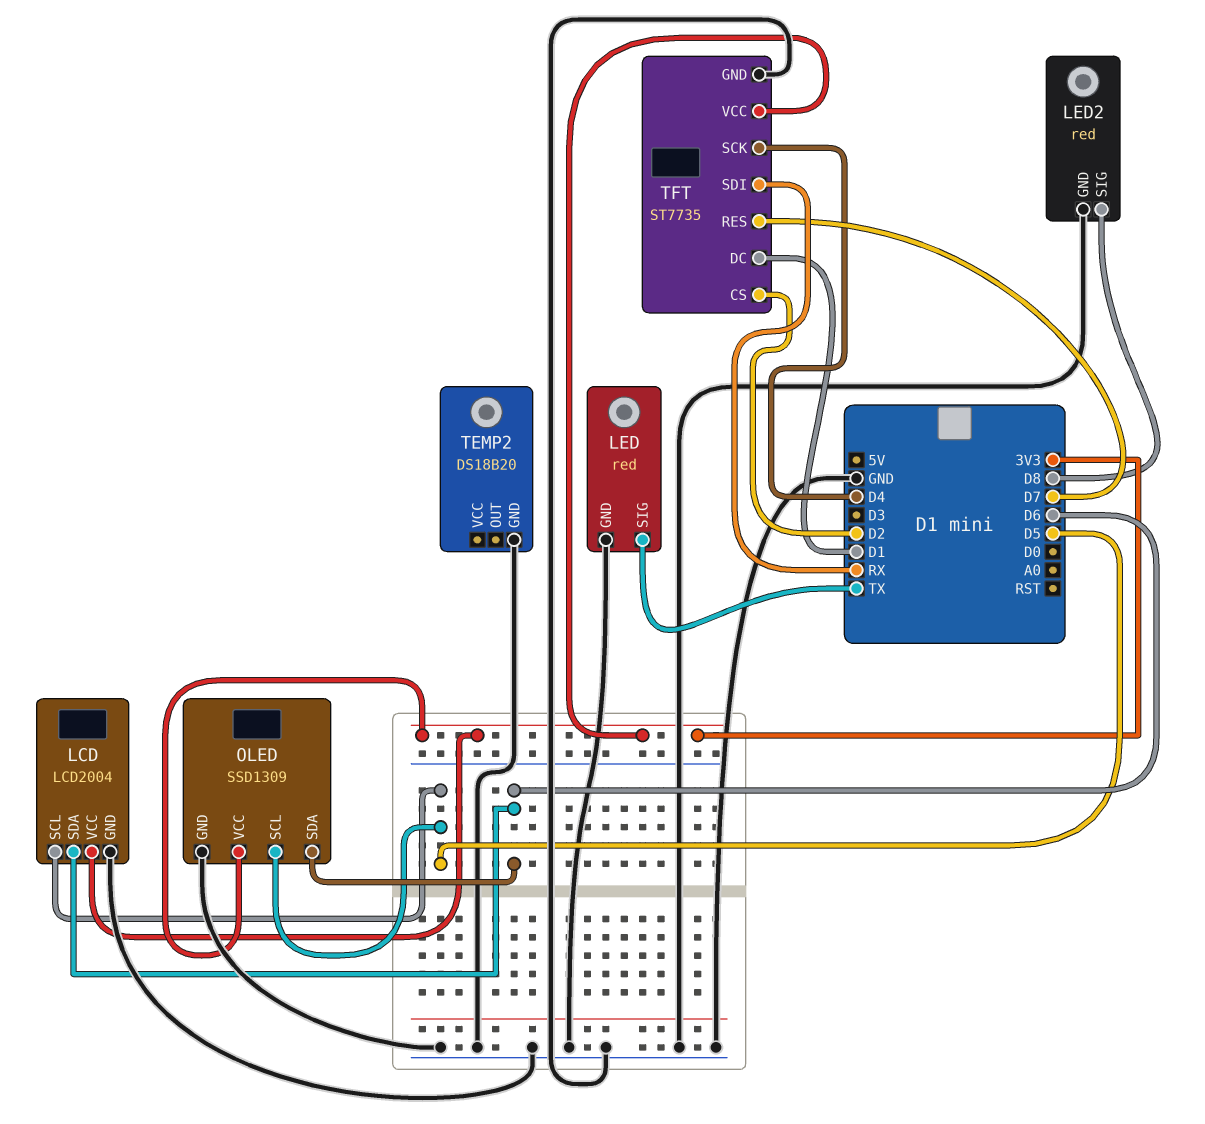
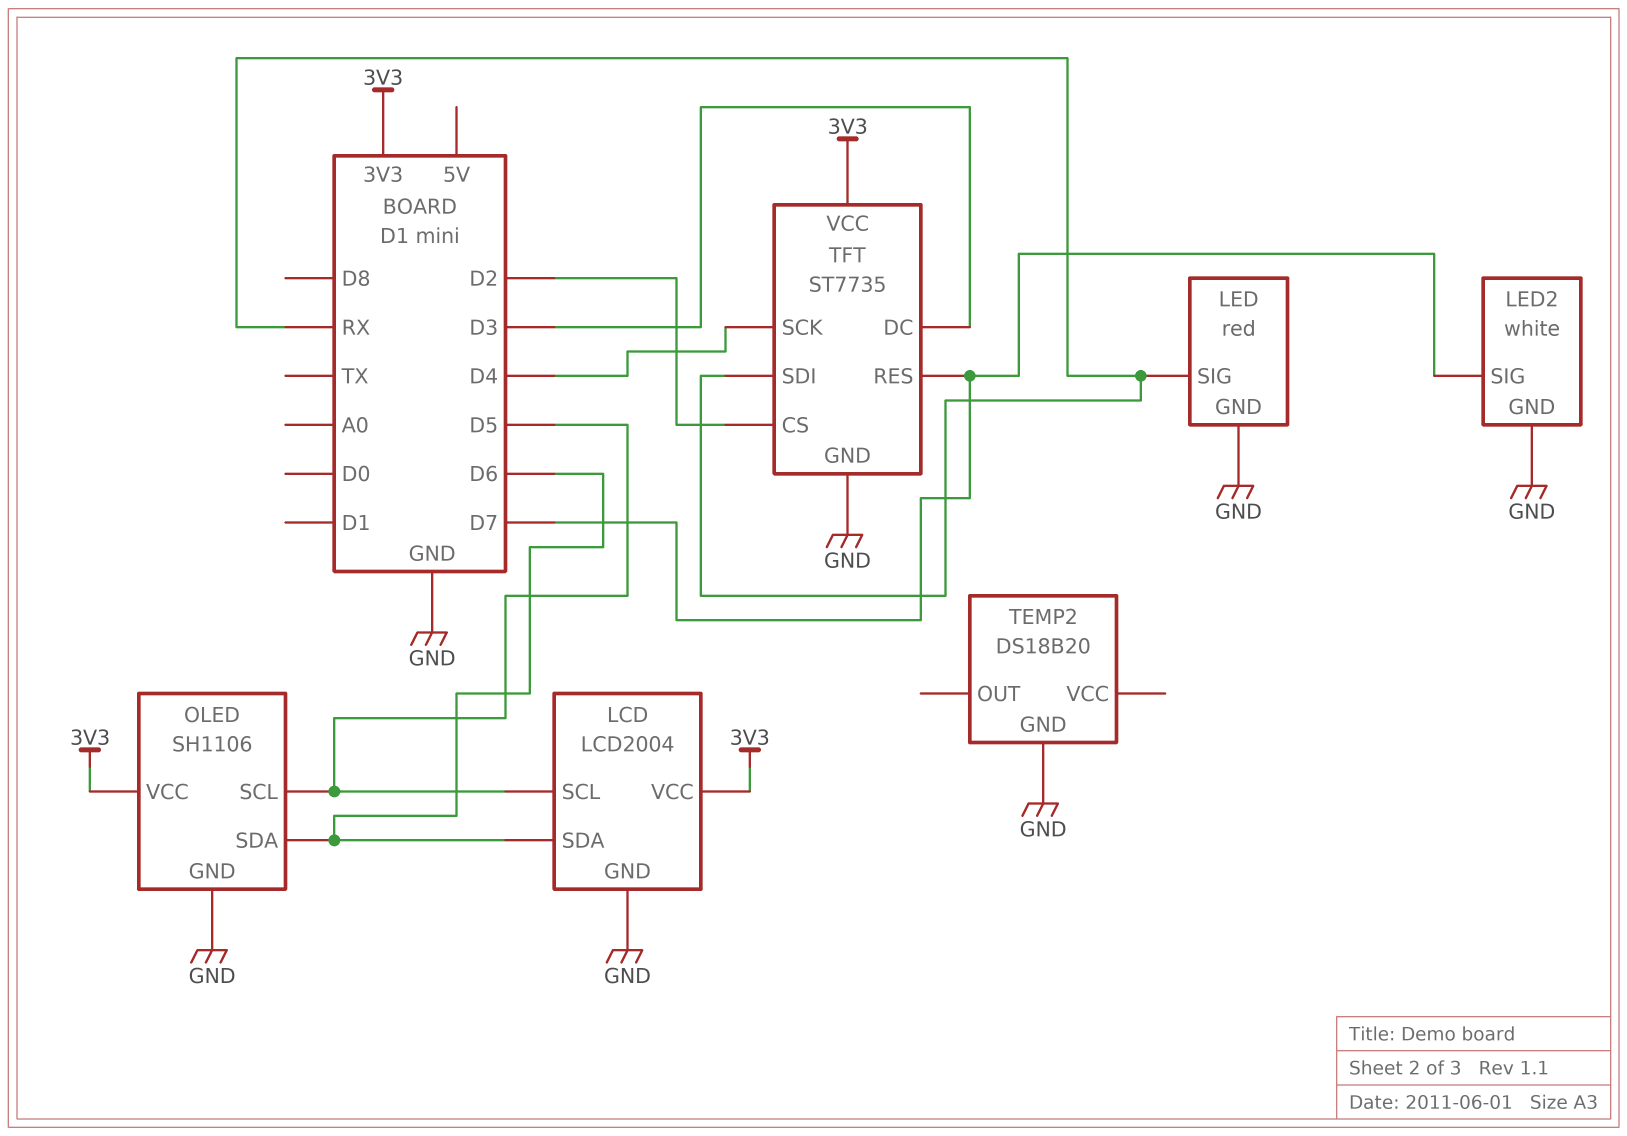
LED pin SIG: TX -> RX
LED2: red -> white
LED2 pin SIG: D8 -> D7
OLED: SSD1309 -> SH1106
TFT pin DC: D1 -> D3

